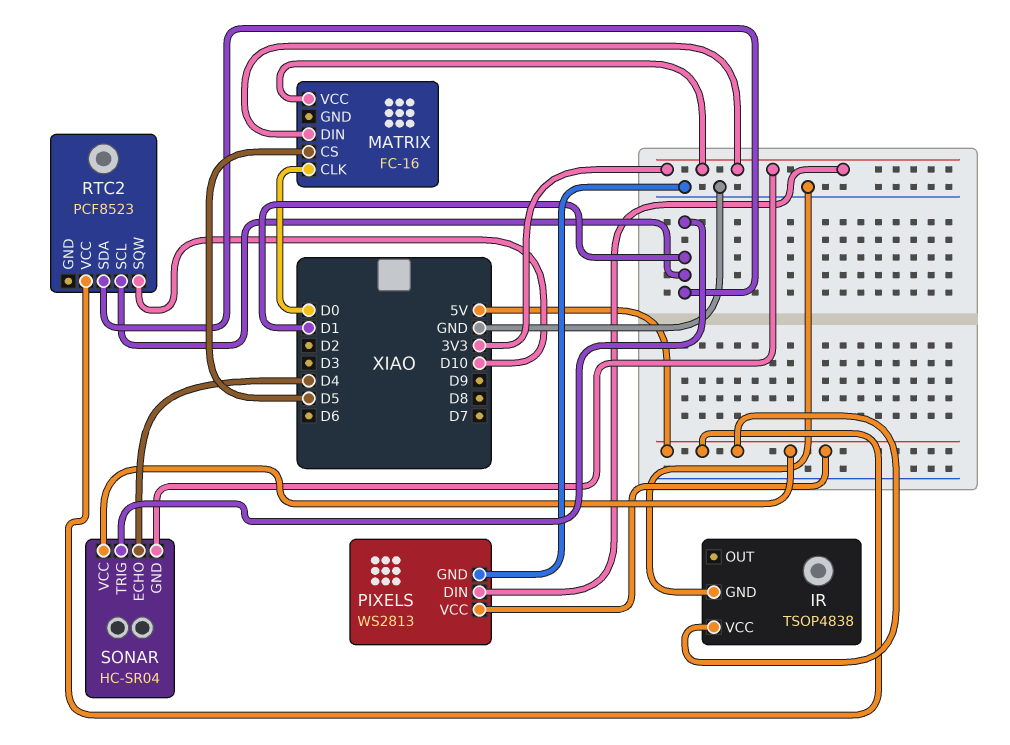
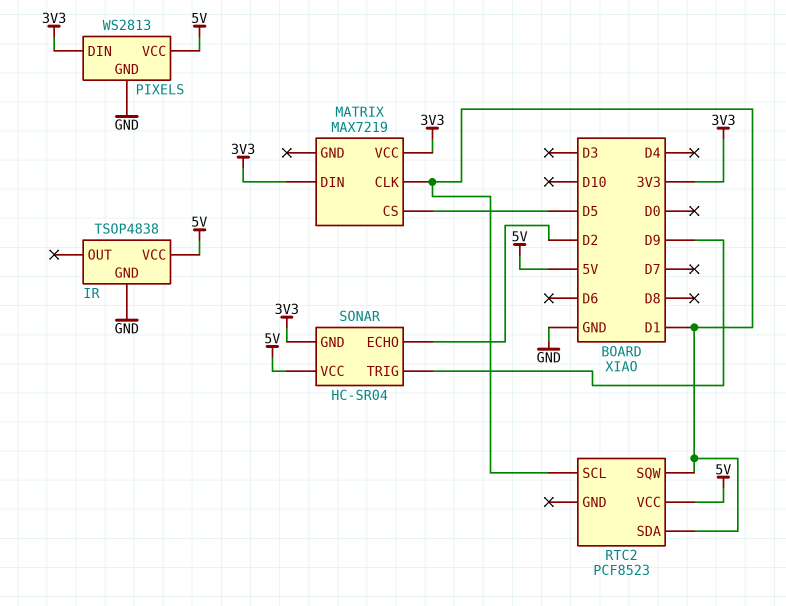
MATRIX: FC-16 -> MAX7219
MATRIX pin CLK: D0 -> D1
RTC2 pin SQW: D10 -> D1
SONAR pin ECHO: D4 -> D2
SONAR pin TRIG: D1 -> D9

